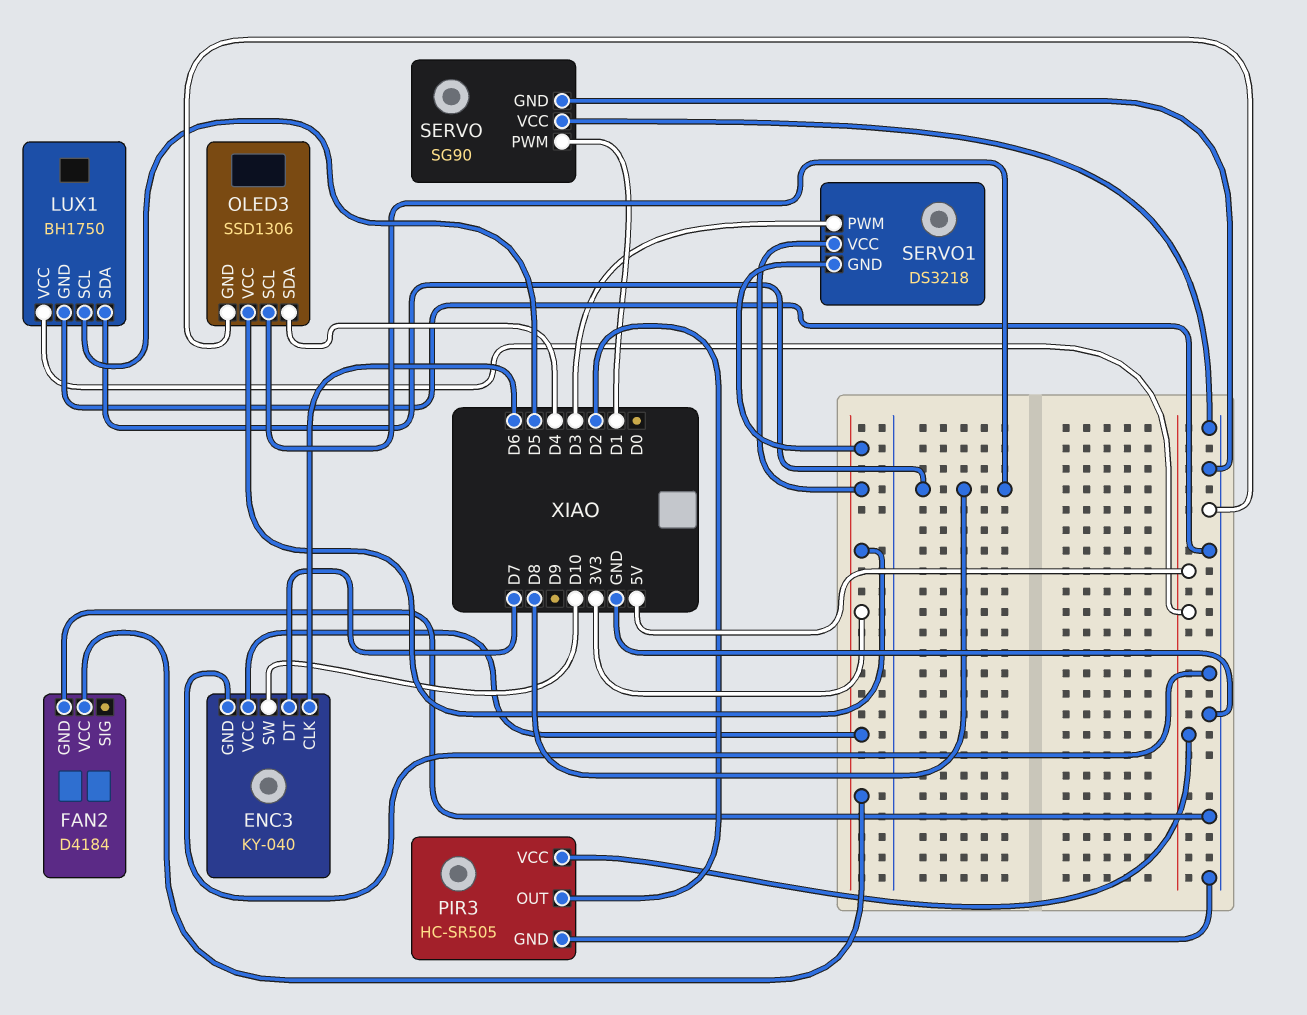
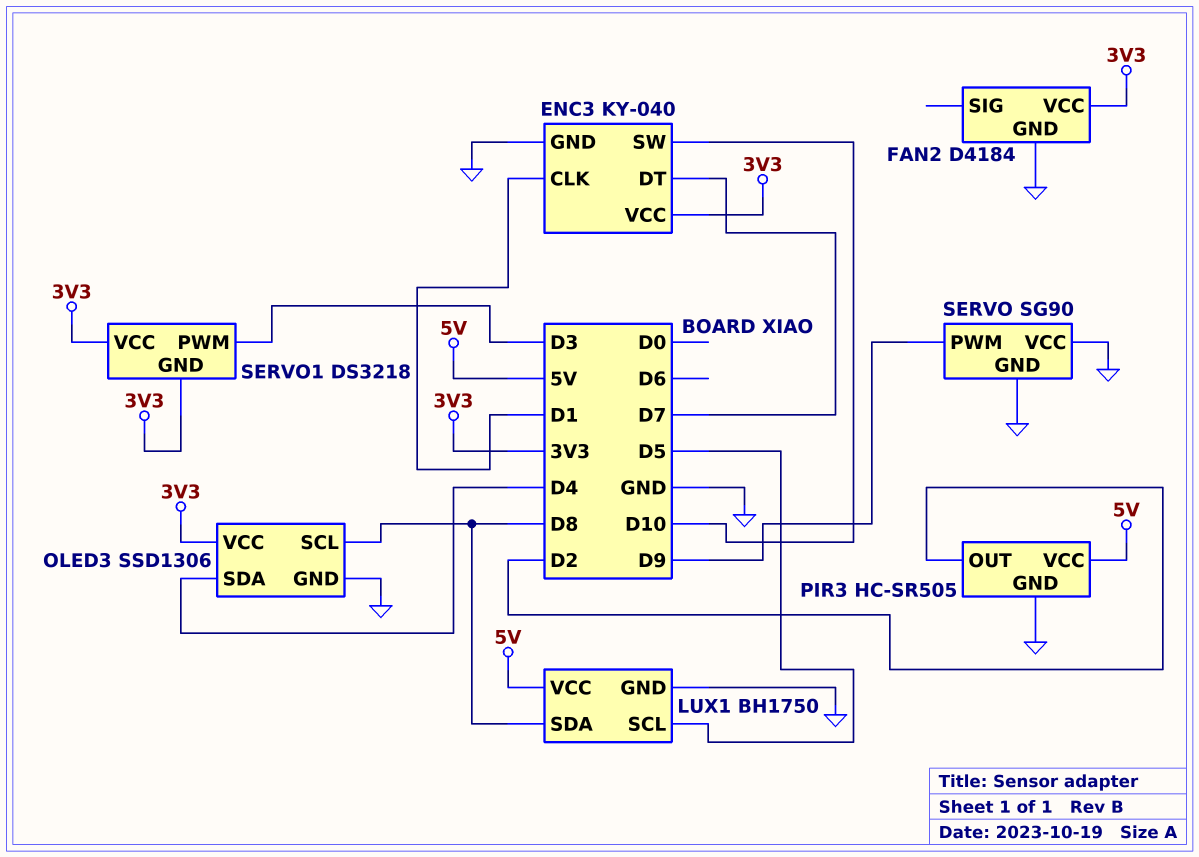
ENC3 pin CLK: D6 -> D1
SERVO pin PWM: D1 -> D9

